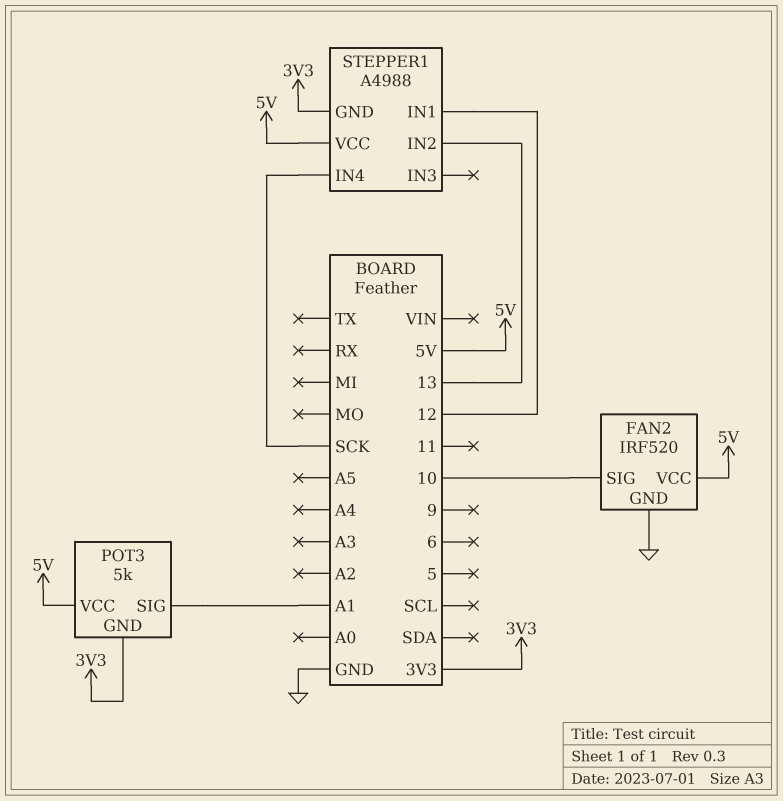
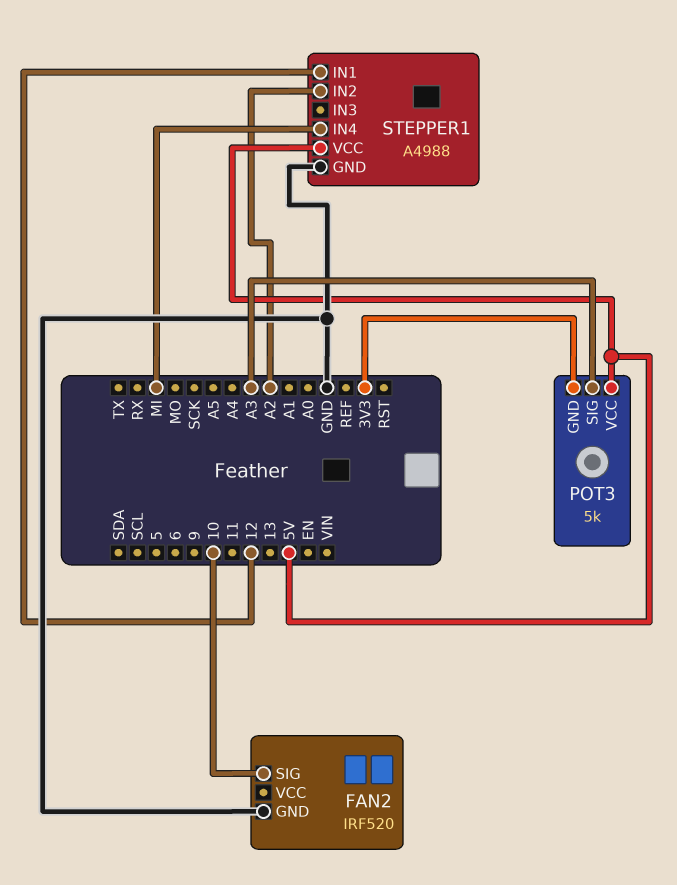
FAN2 pin VCC: 5V -> none
POT3 pin SIG: A1 -> A3
STEPPER1 pin GND: 3V3 -> GND
STEPPER1 pin IN2: 13 -> A2
STEPPER1 pin IN4: SCK -> MI

